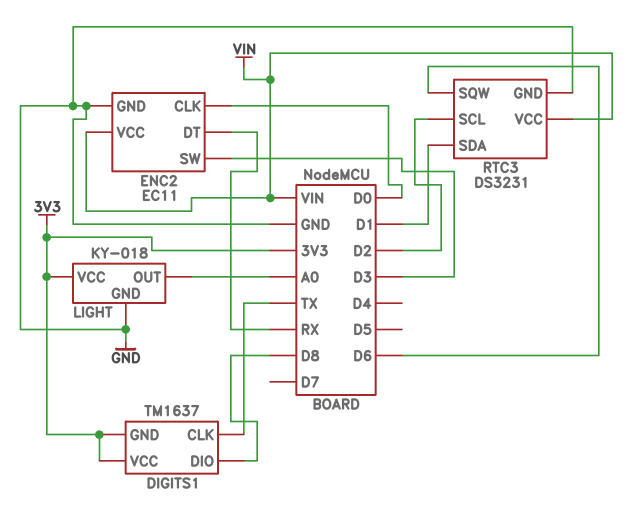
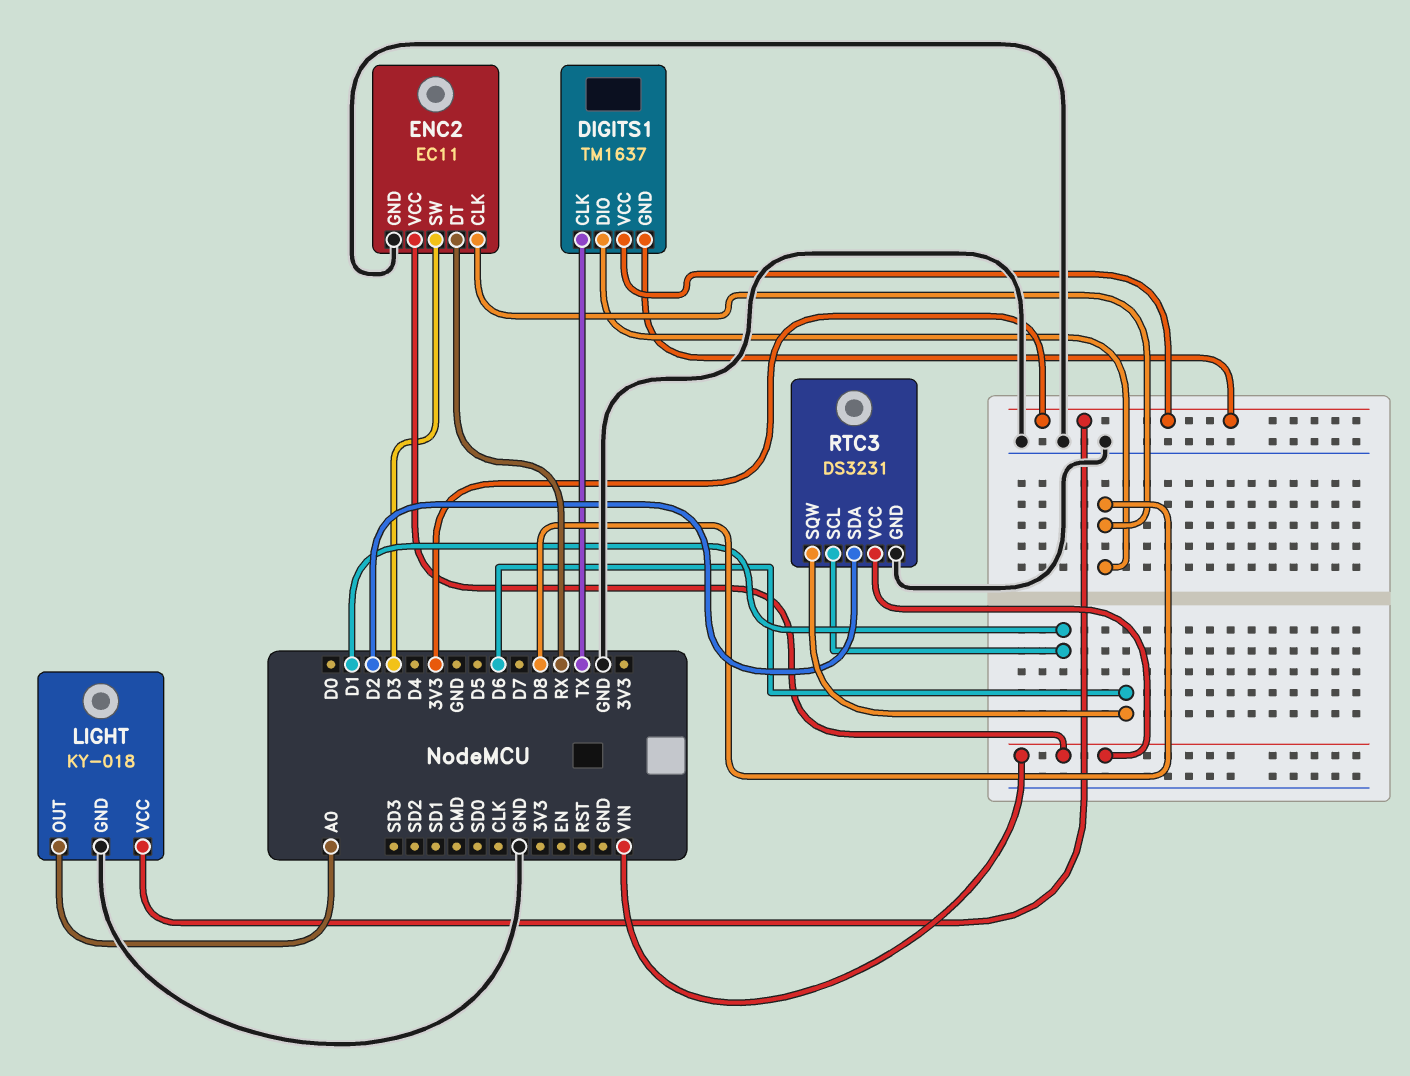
ENC2 pin CLK: D0 -> D8
RTC3 pin SCL: D2 -> D1
RTC3 pin SDA: D1 -> D2

